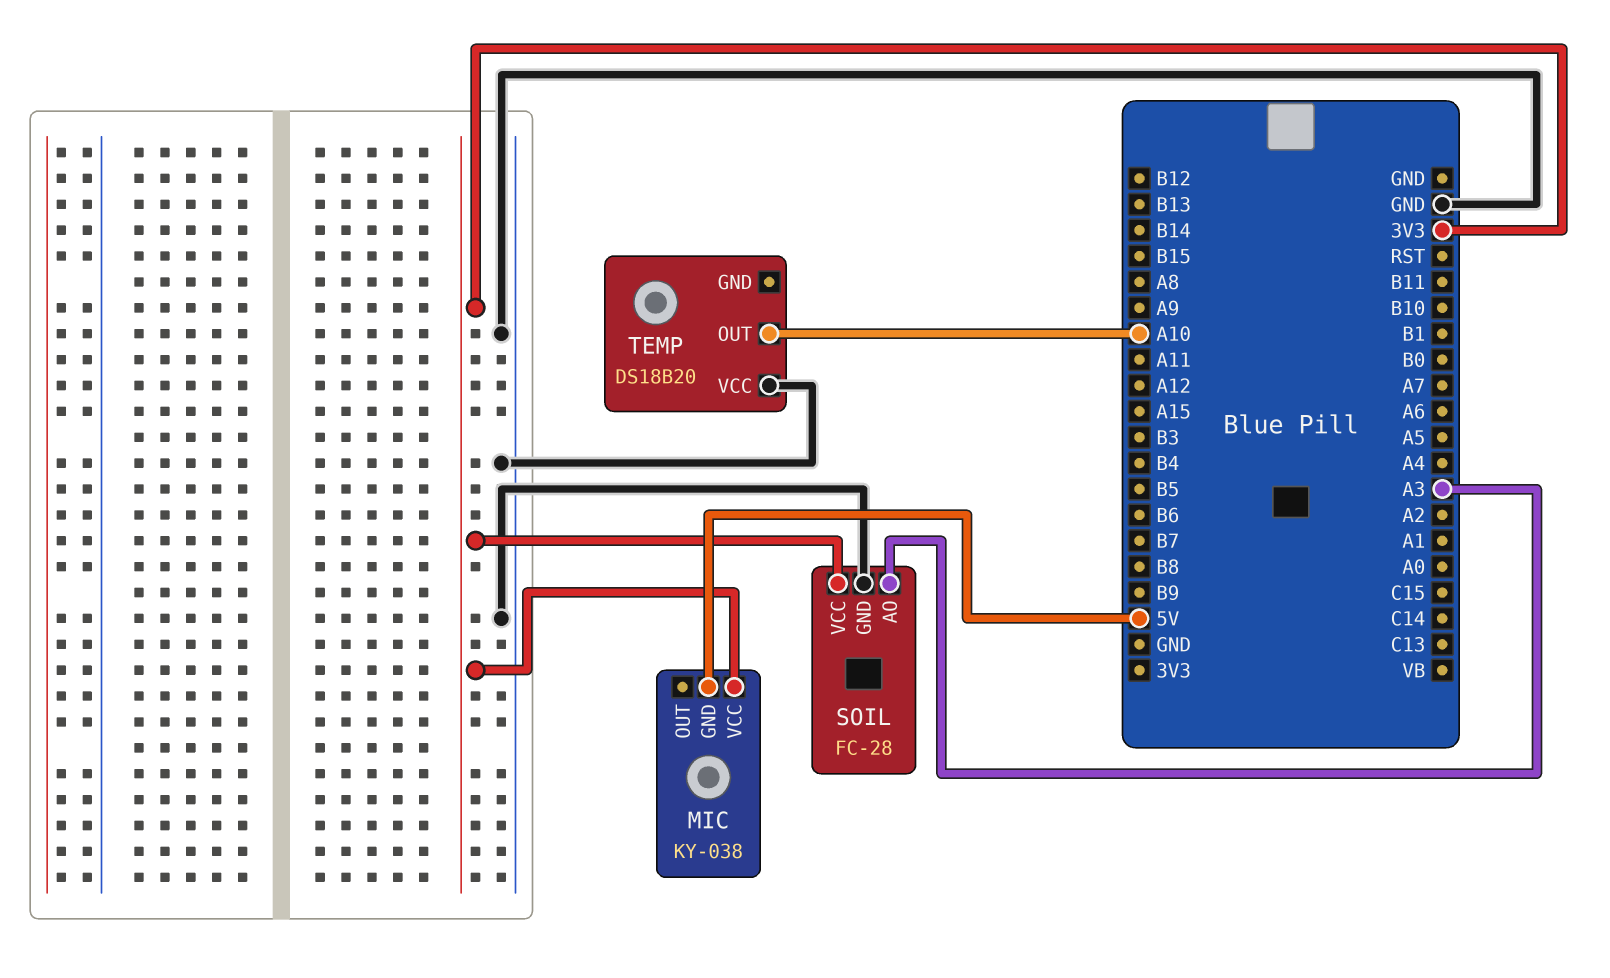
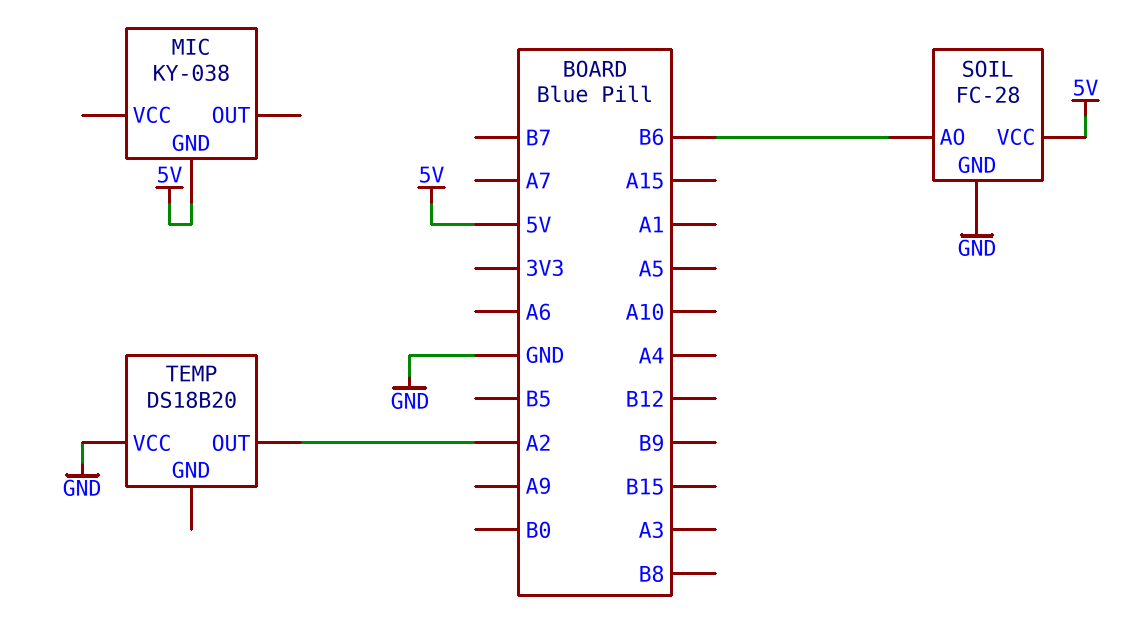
MIC pin VCC: 3V3 -> none
SOIL pin AO: A3 -> B6
SOIL pin VCC: 3V3 -> 5V
TEMP pin OUT: A10 -> A2

